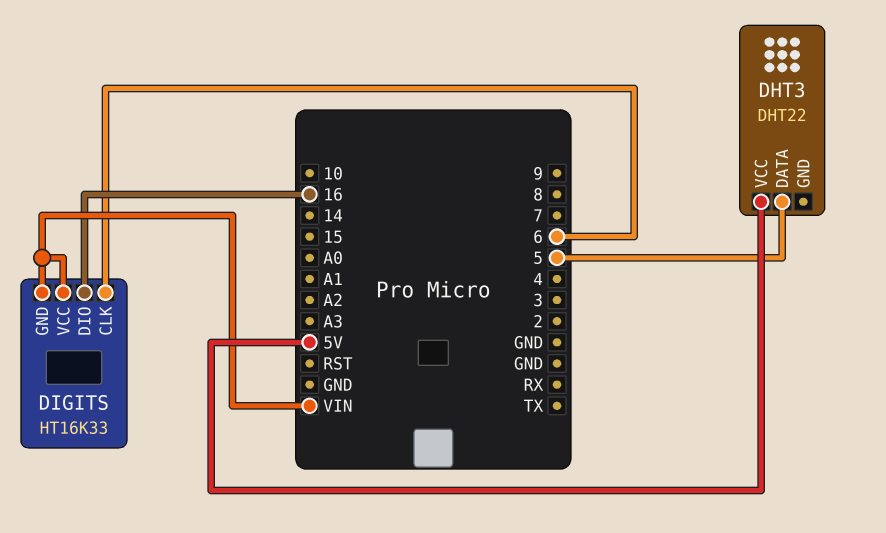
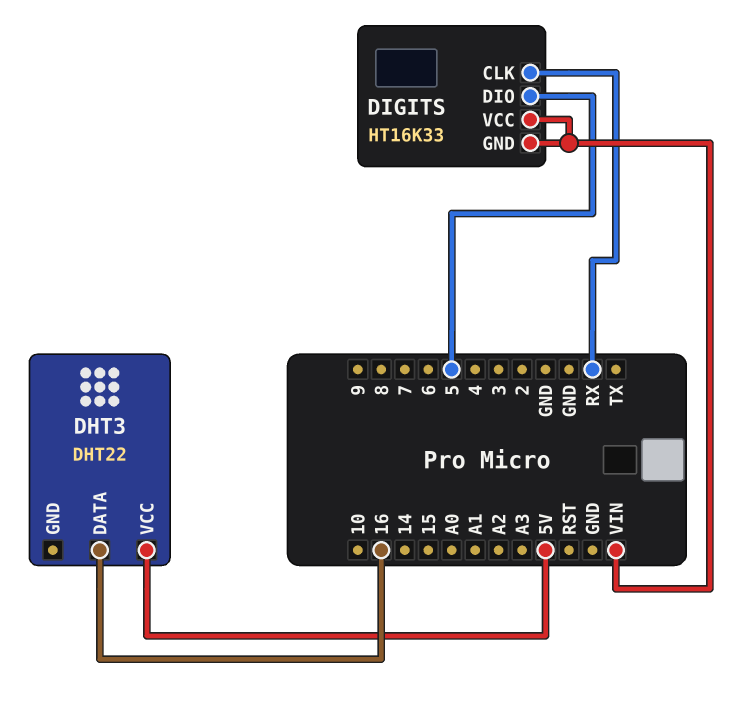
DHT3 pin DATA: 5 -> 16
DIGITS pin CLK: 6 -> RX
DIGITS pin DIO: 16 -> 5

